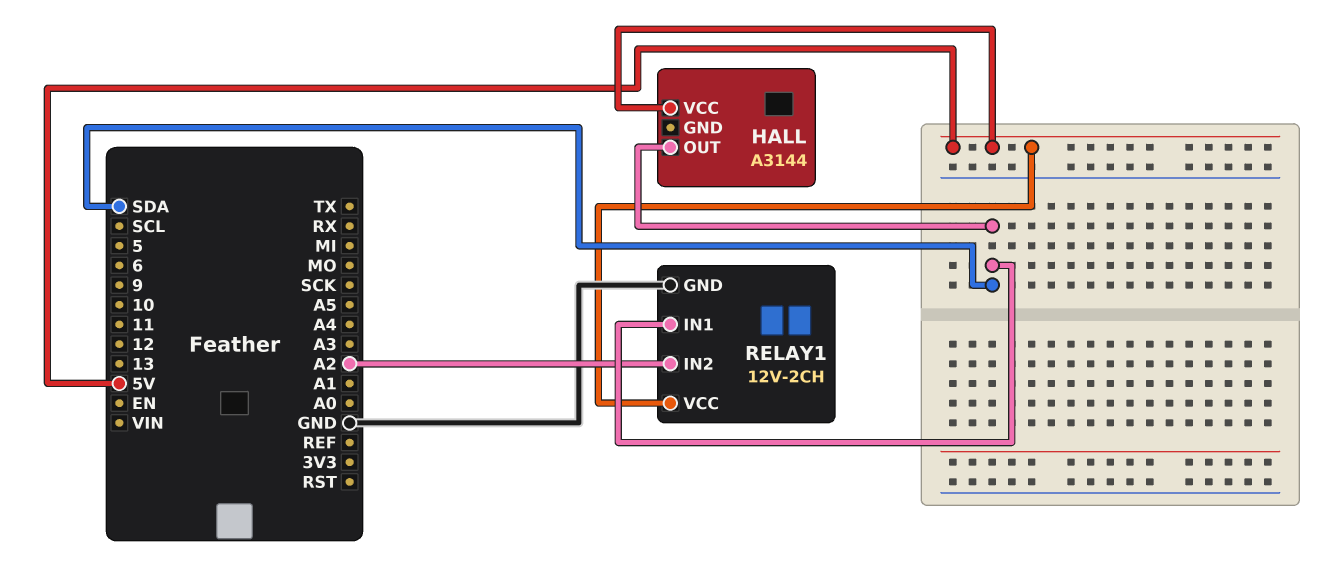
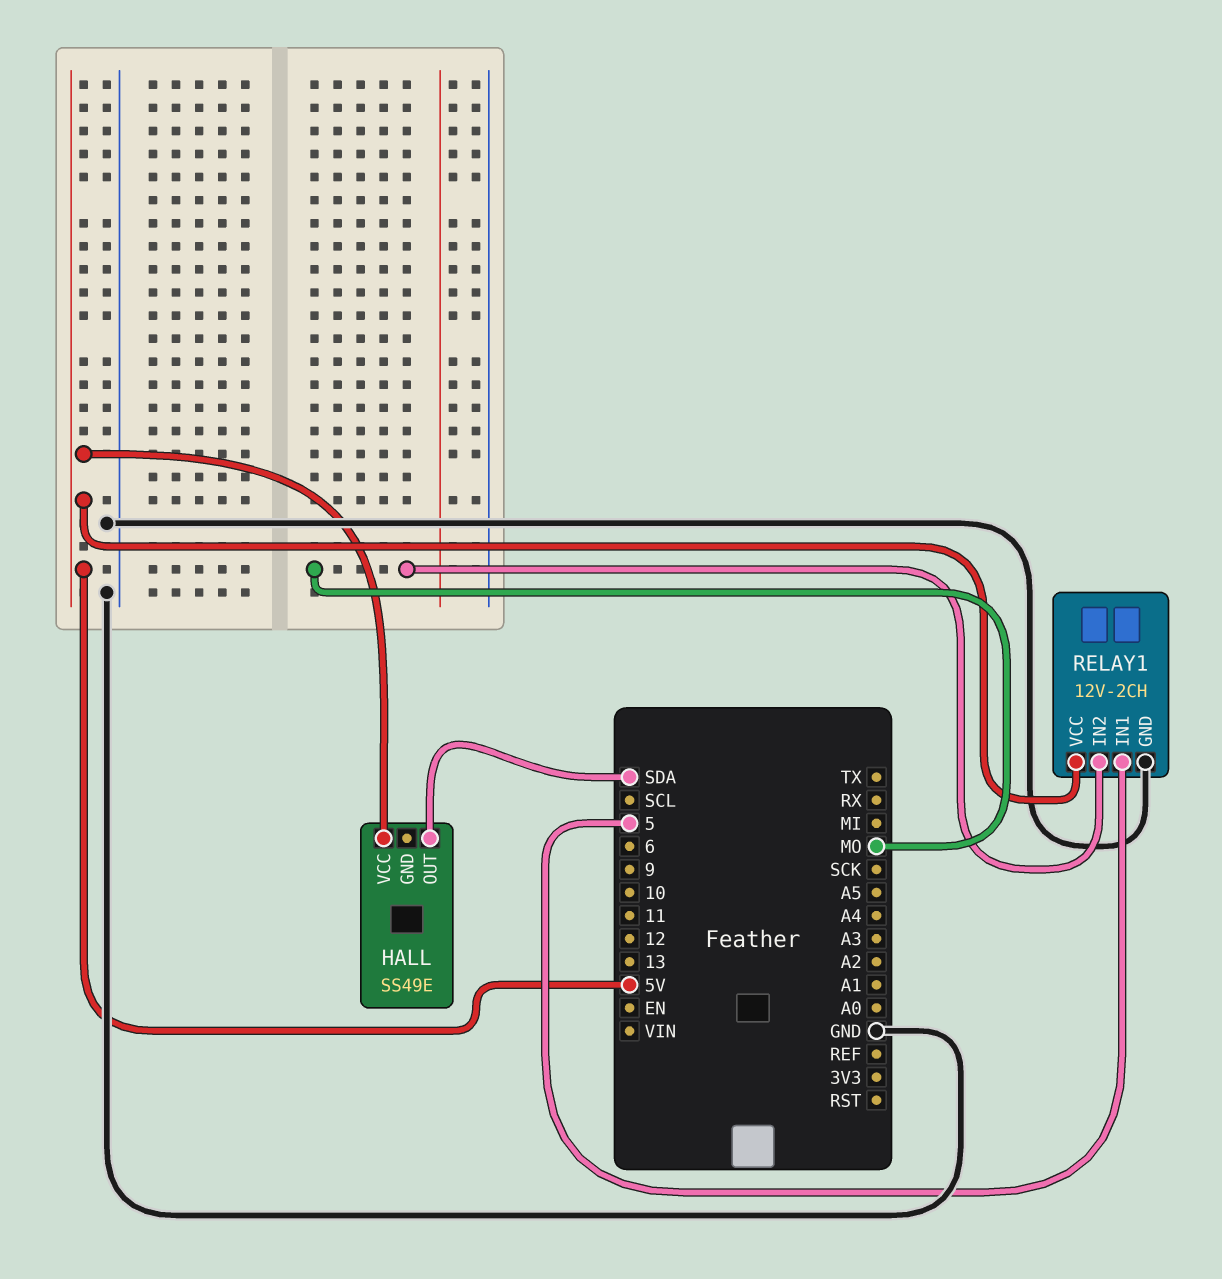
HALL: A3144 -> SS49E
RELAY1 pin IN1: SDA -> 5
RELAY1 pin IN2: A2 -> MO

